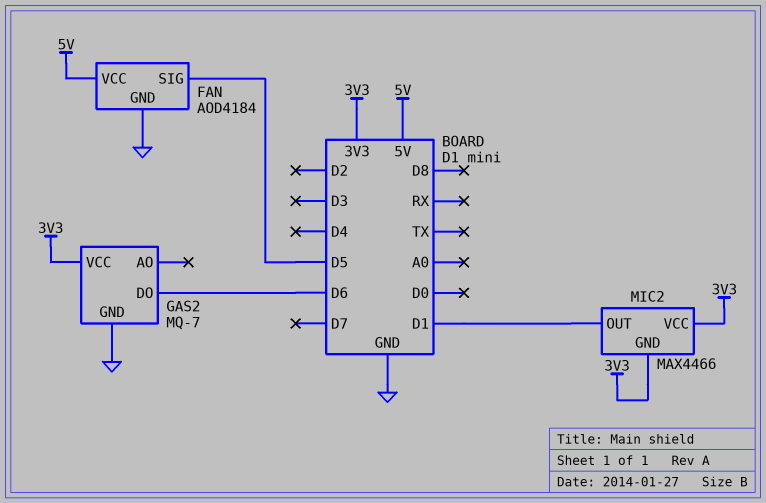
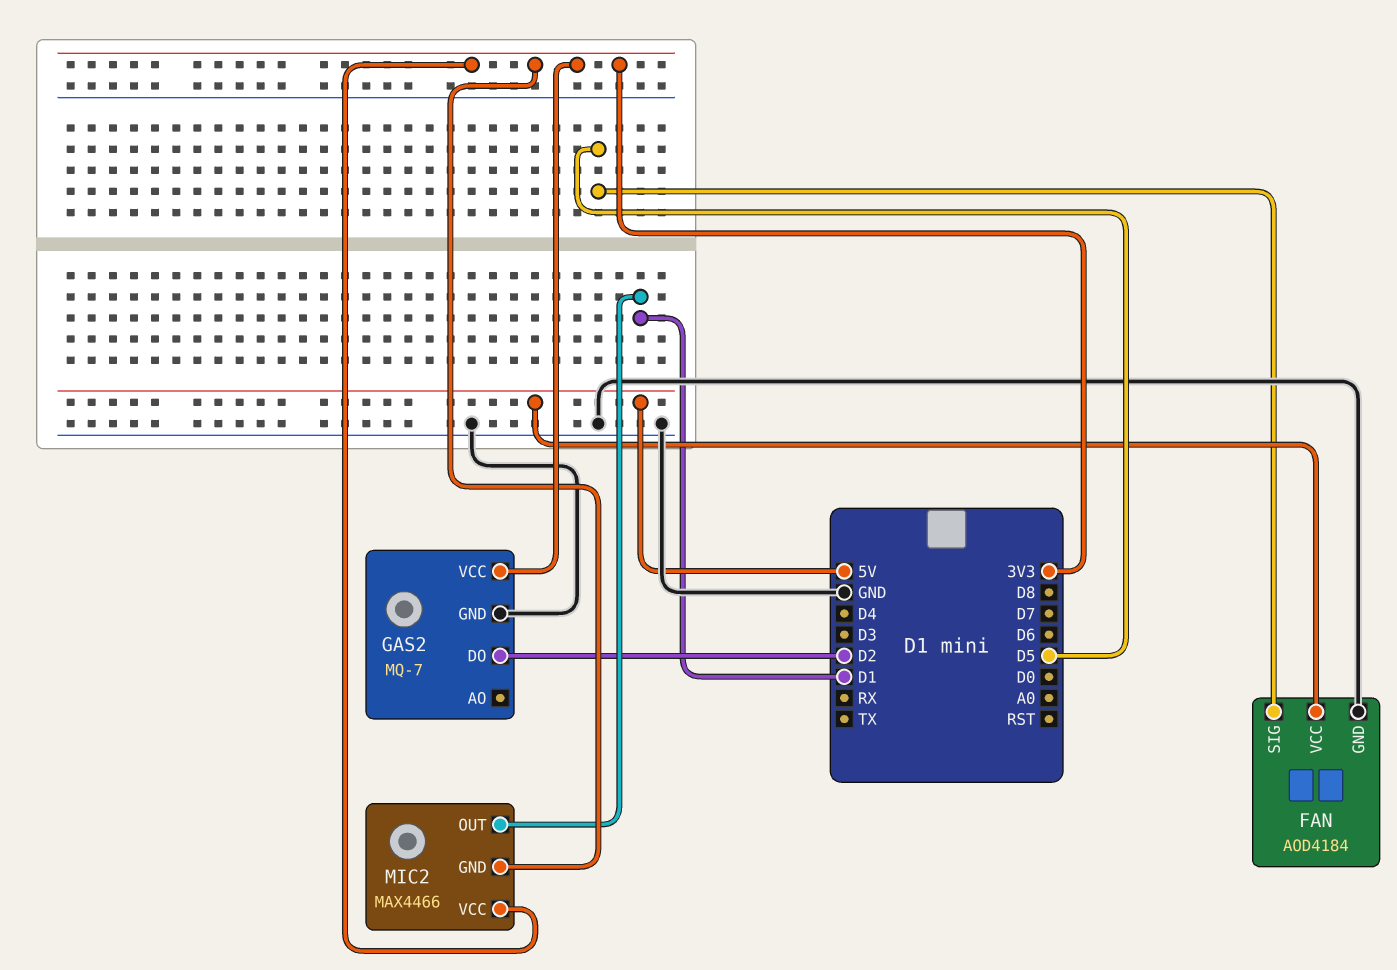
GAS2 pin DO: D6 -> D2

